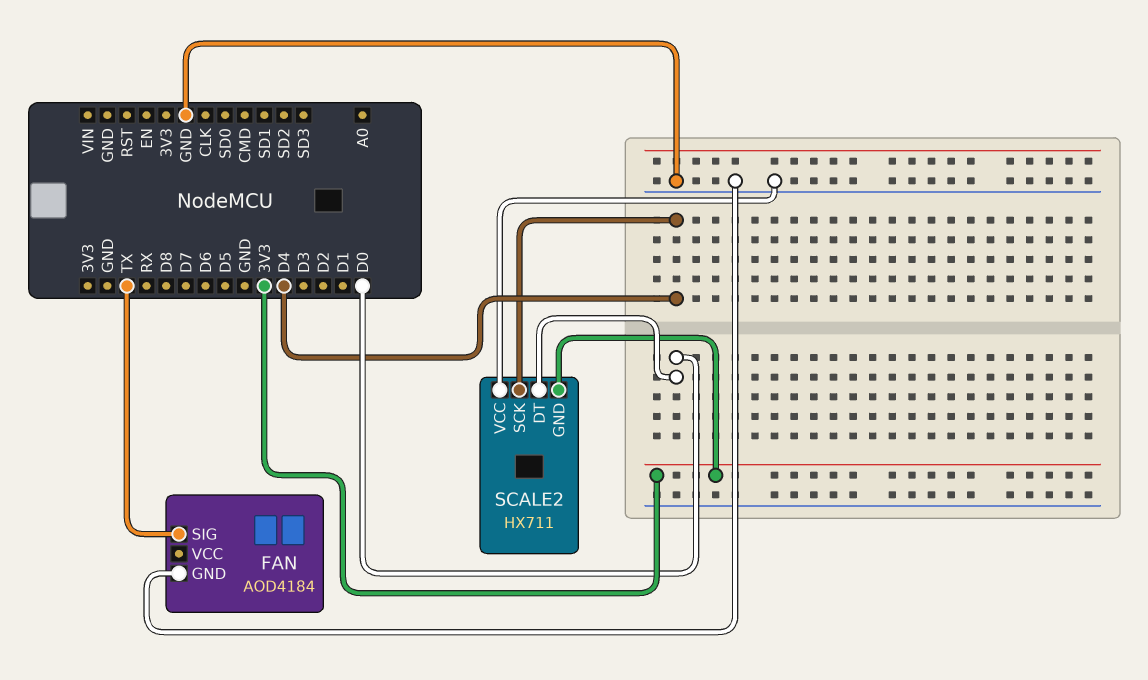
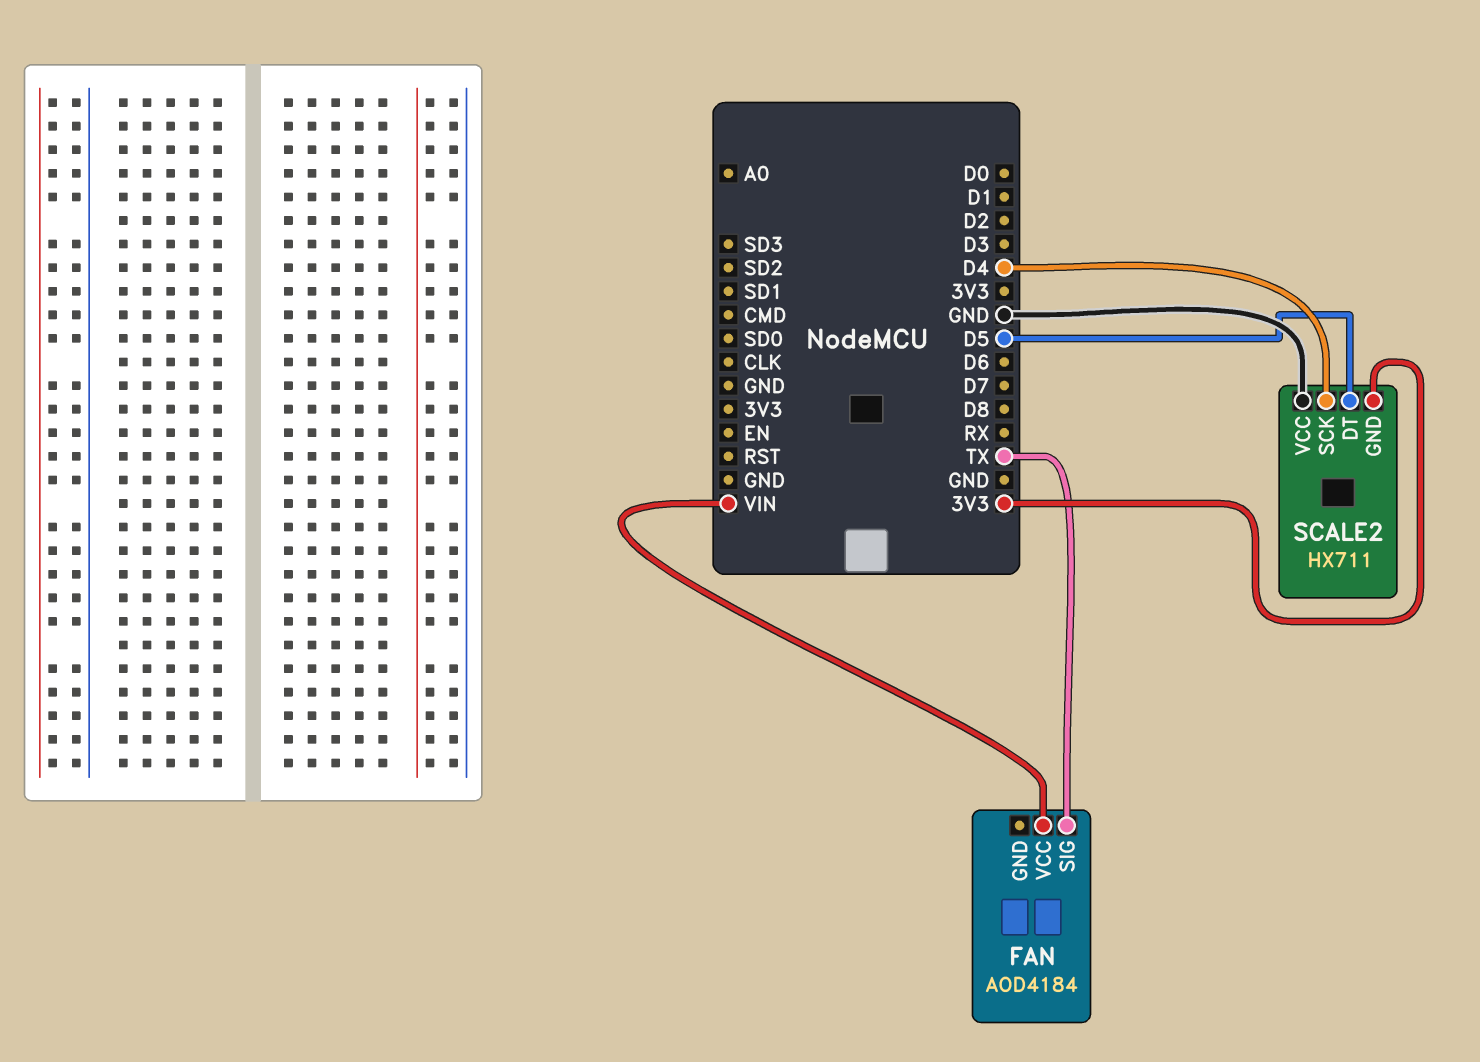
FAN pin GND: GND -> none
FAN pin VCC: none -> VIN
SCALE2 pin DT: D0 -> D5

